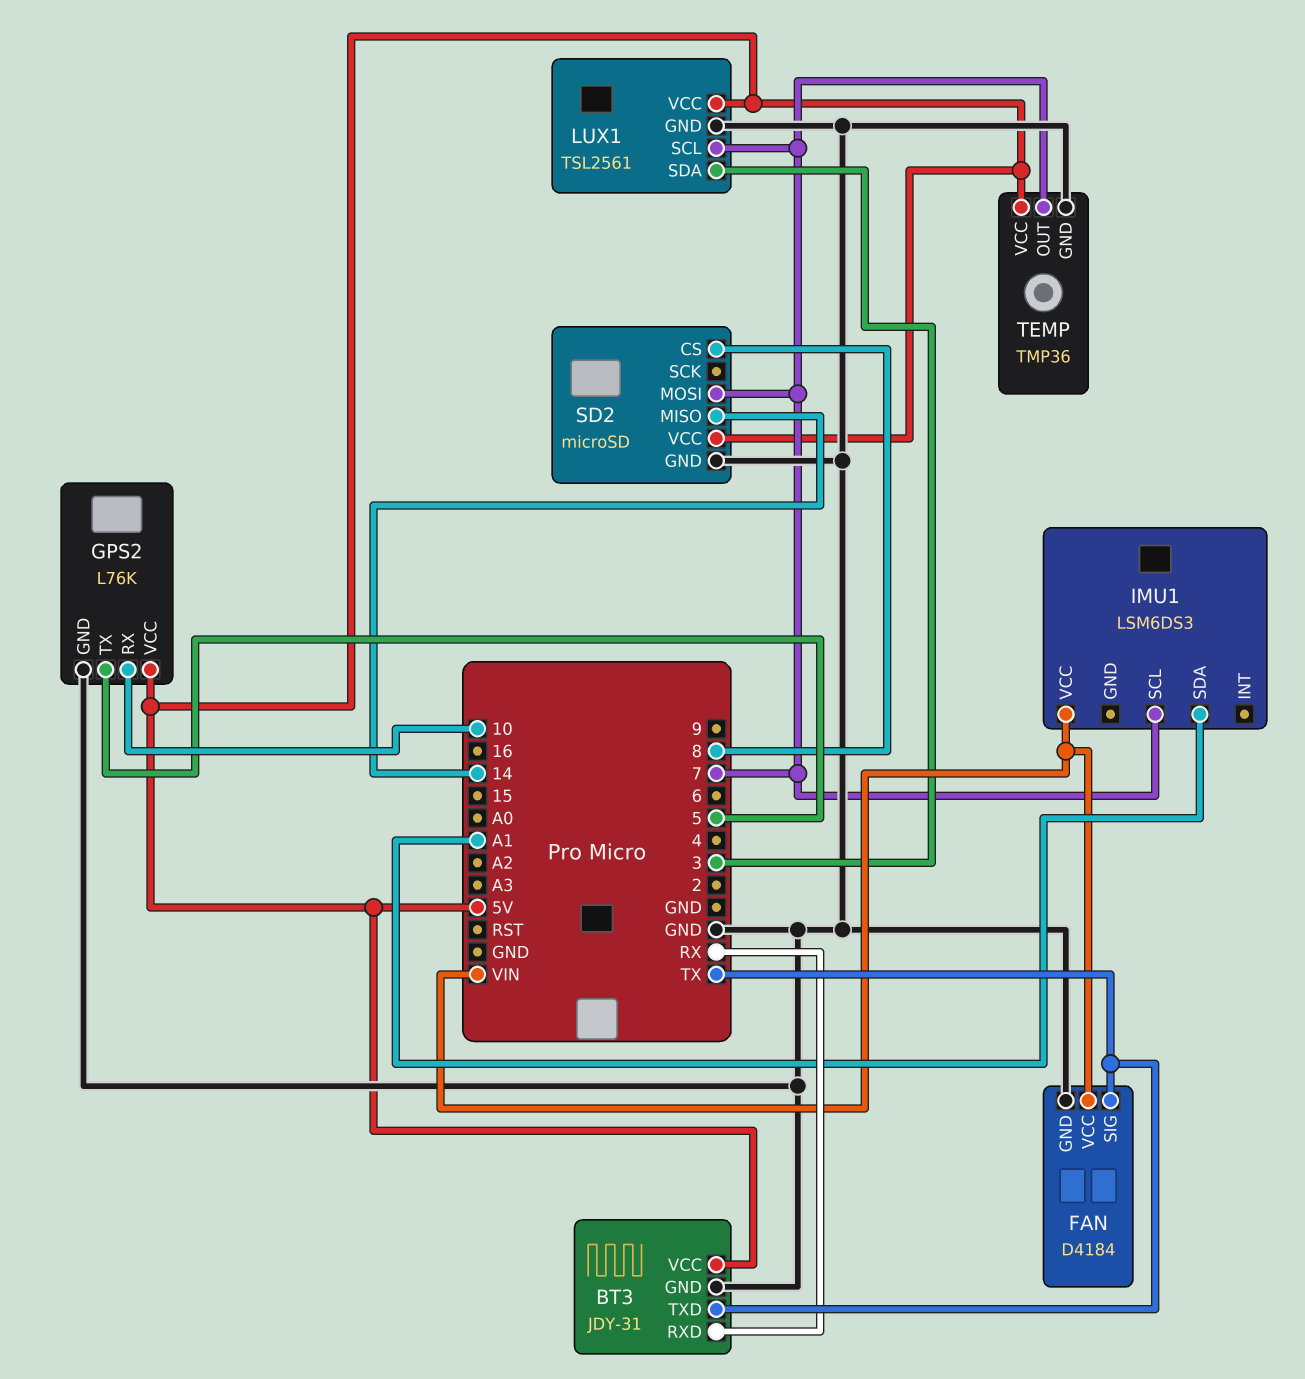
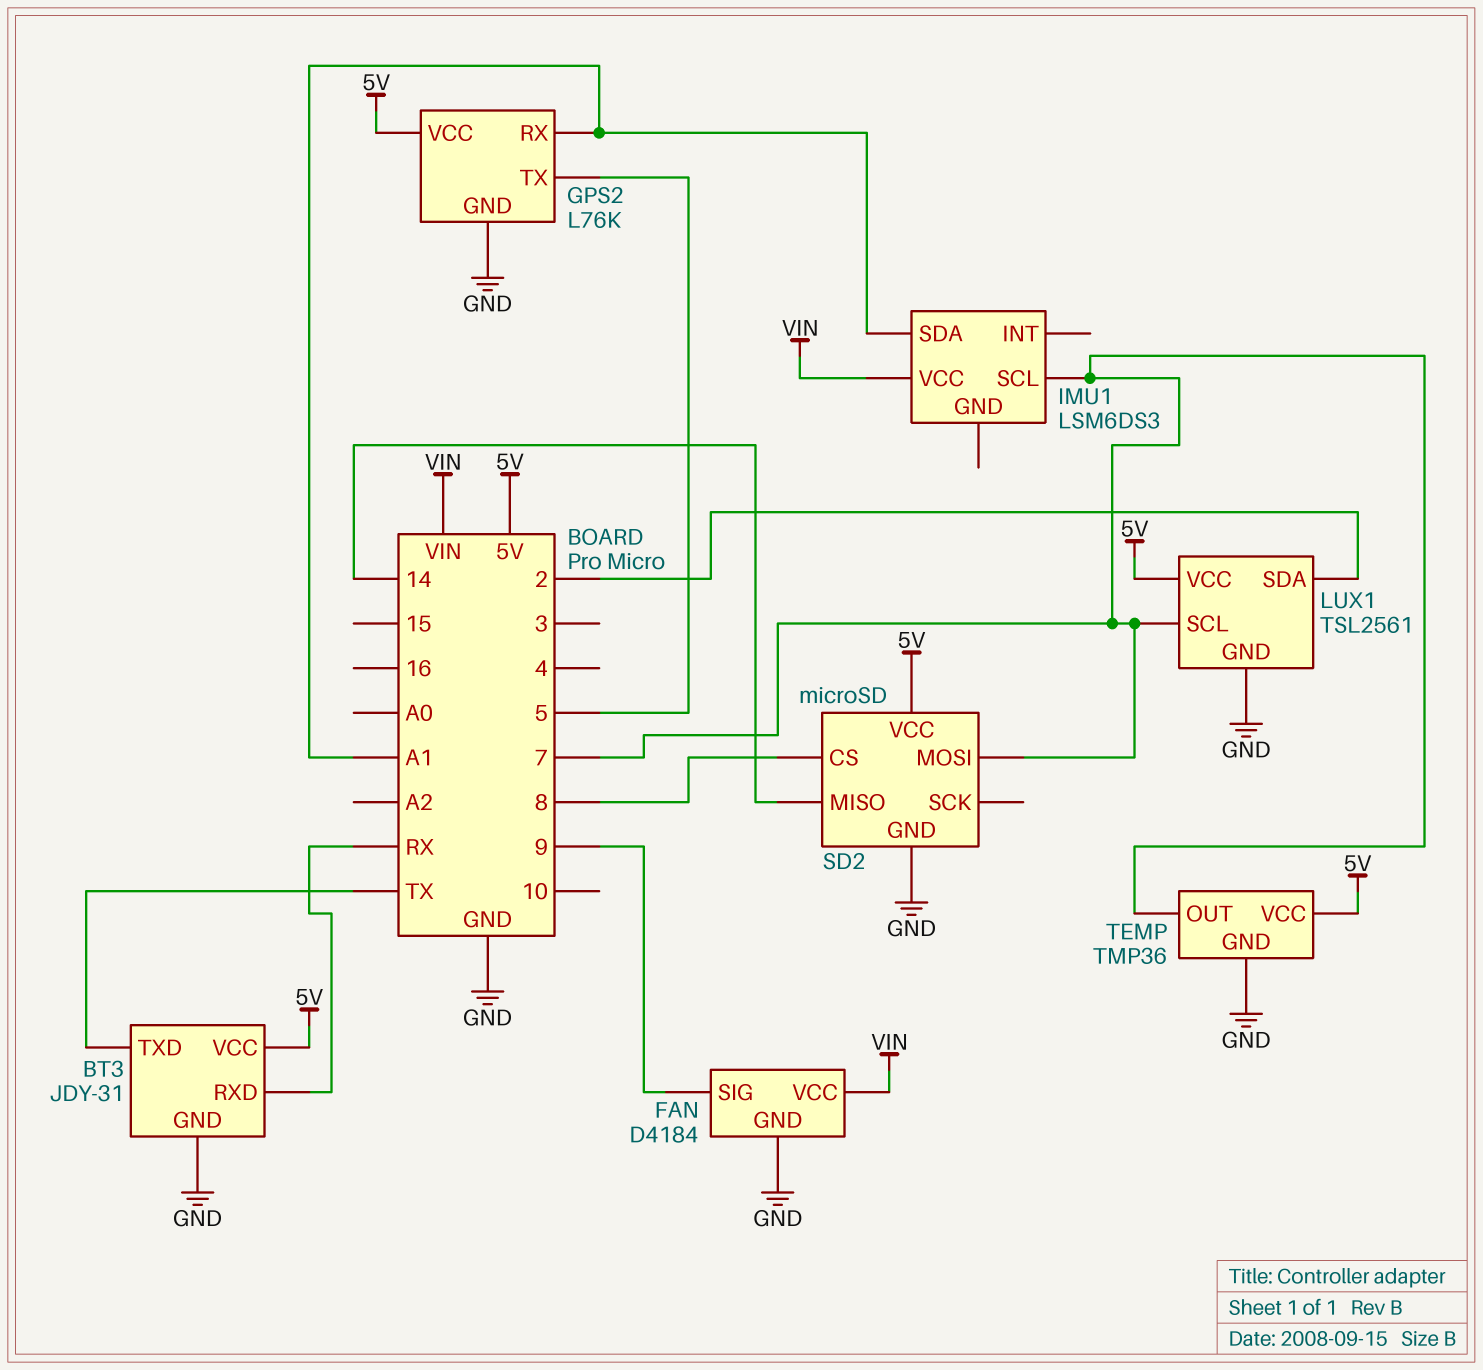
FAN pin SIG: TX -> 9
GPS2 pin RX: 10 -> A1
LUX1 pin SDA: 3 -> 2

